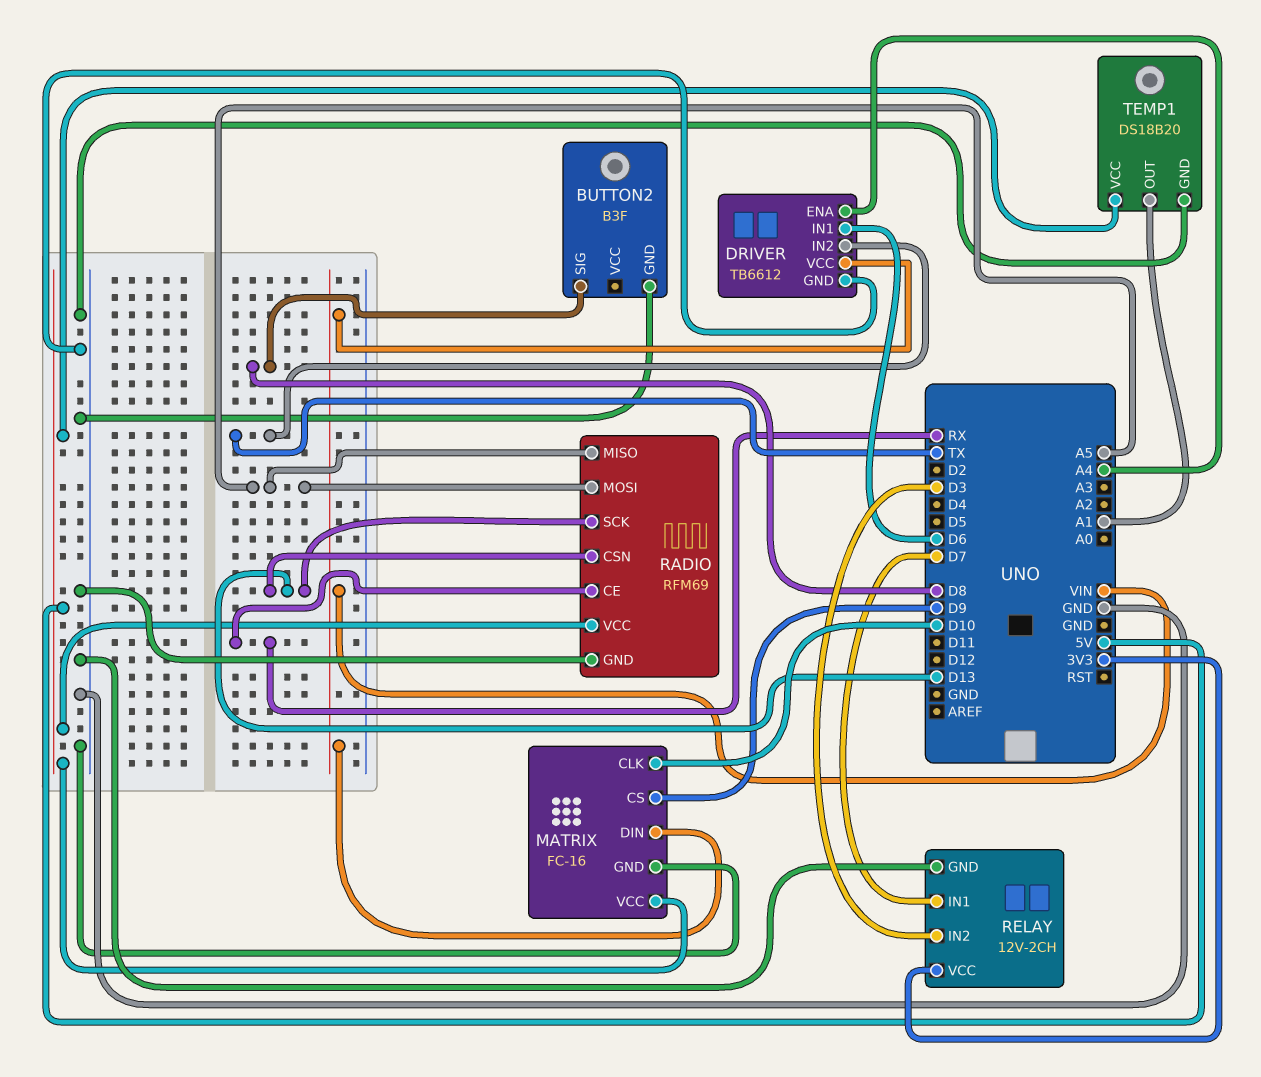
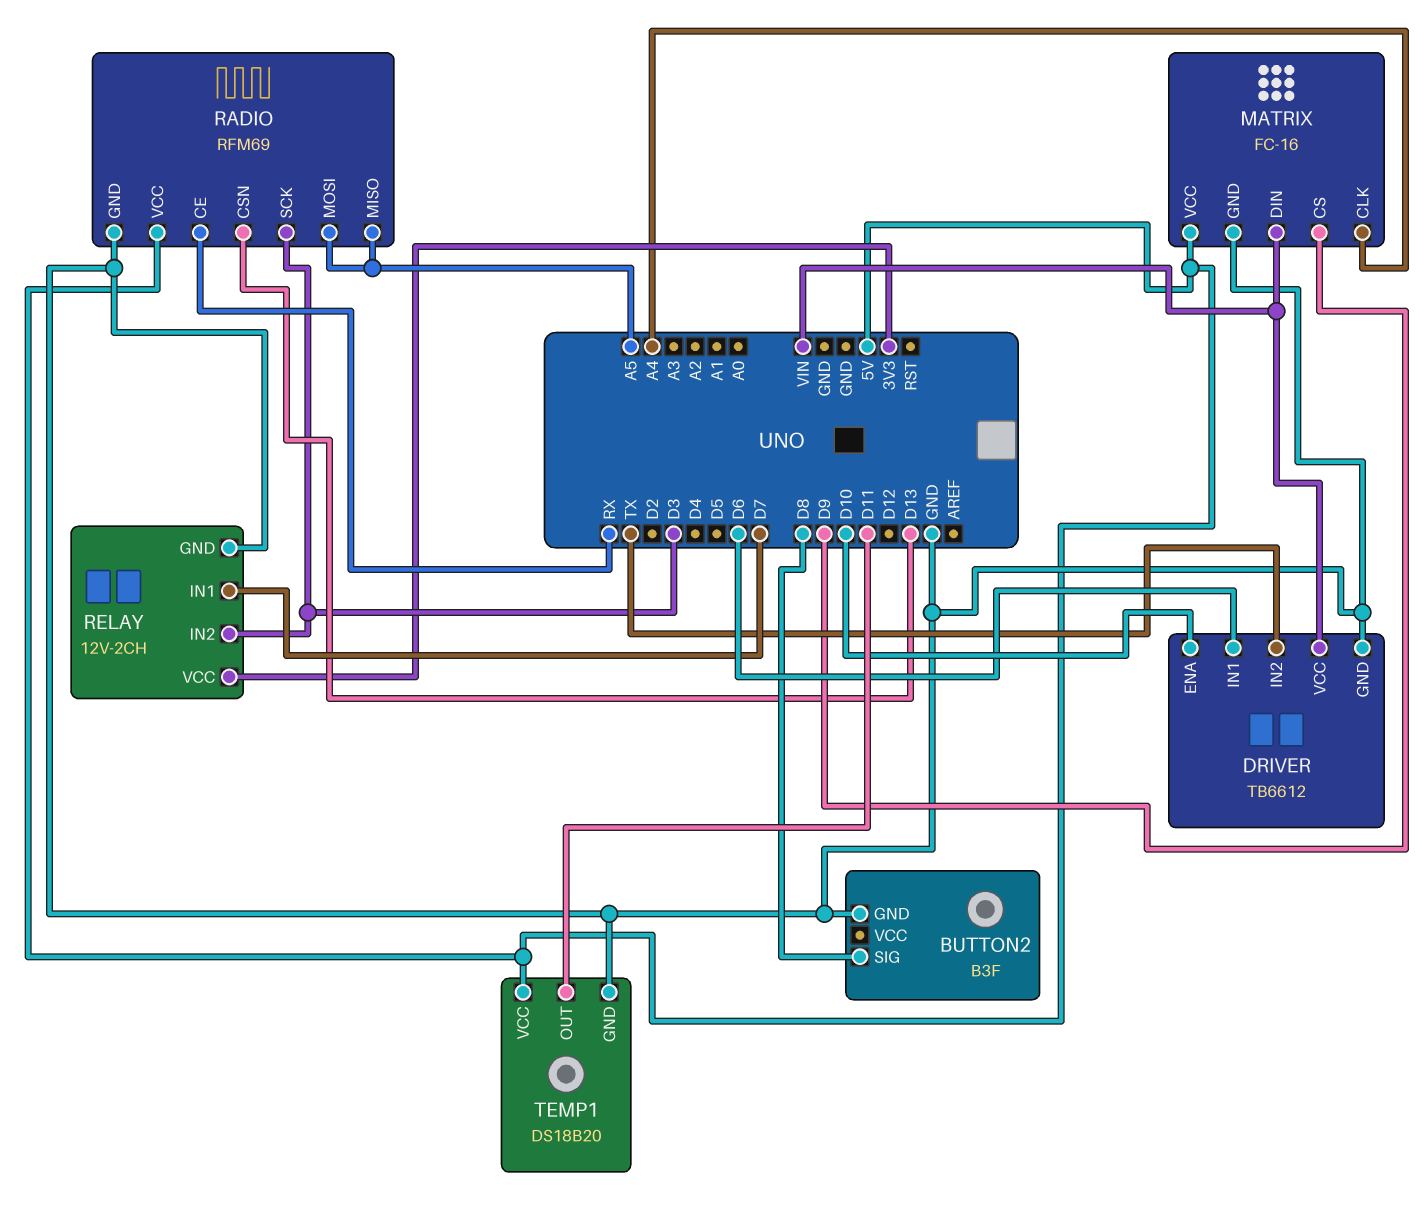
DRIVER pin ENA: A4 -> D10
MATRIX pin CLK: D10 -> A4
RADIO pin SCK: D13 -> D3
TEMP1 pin OUT: A1 -> D11

